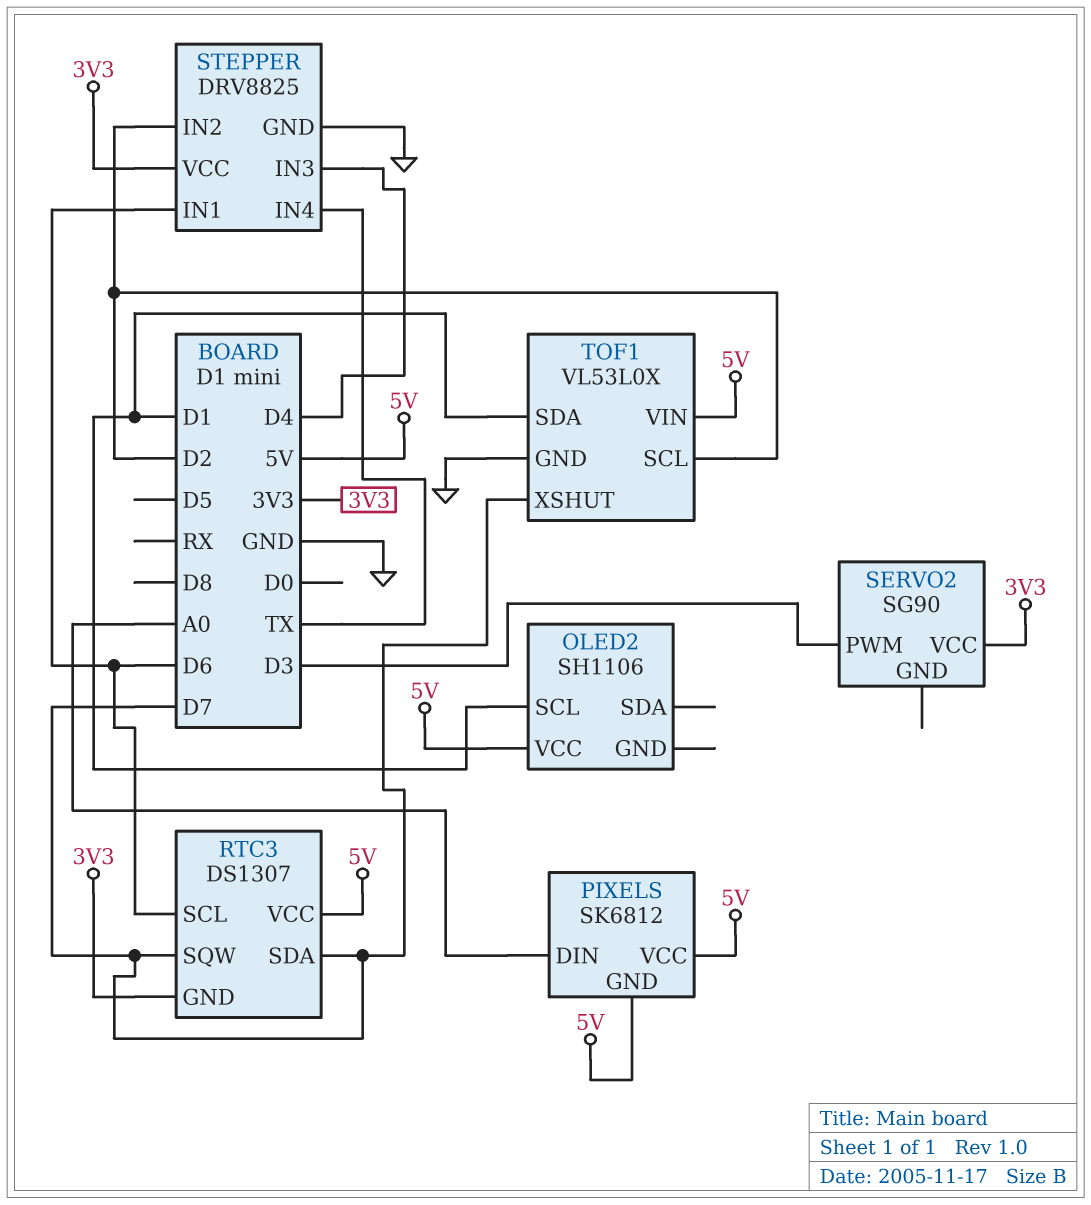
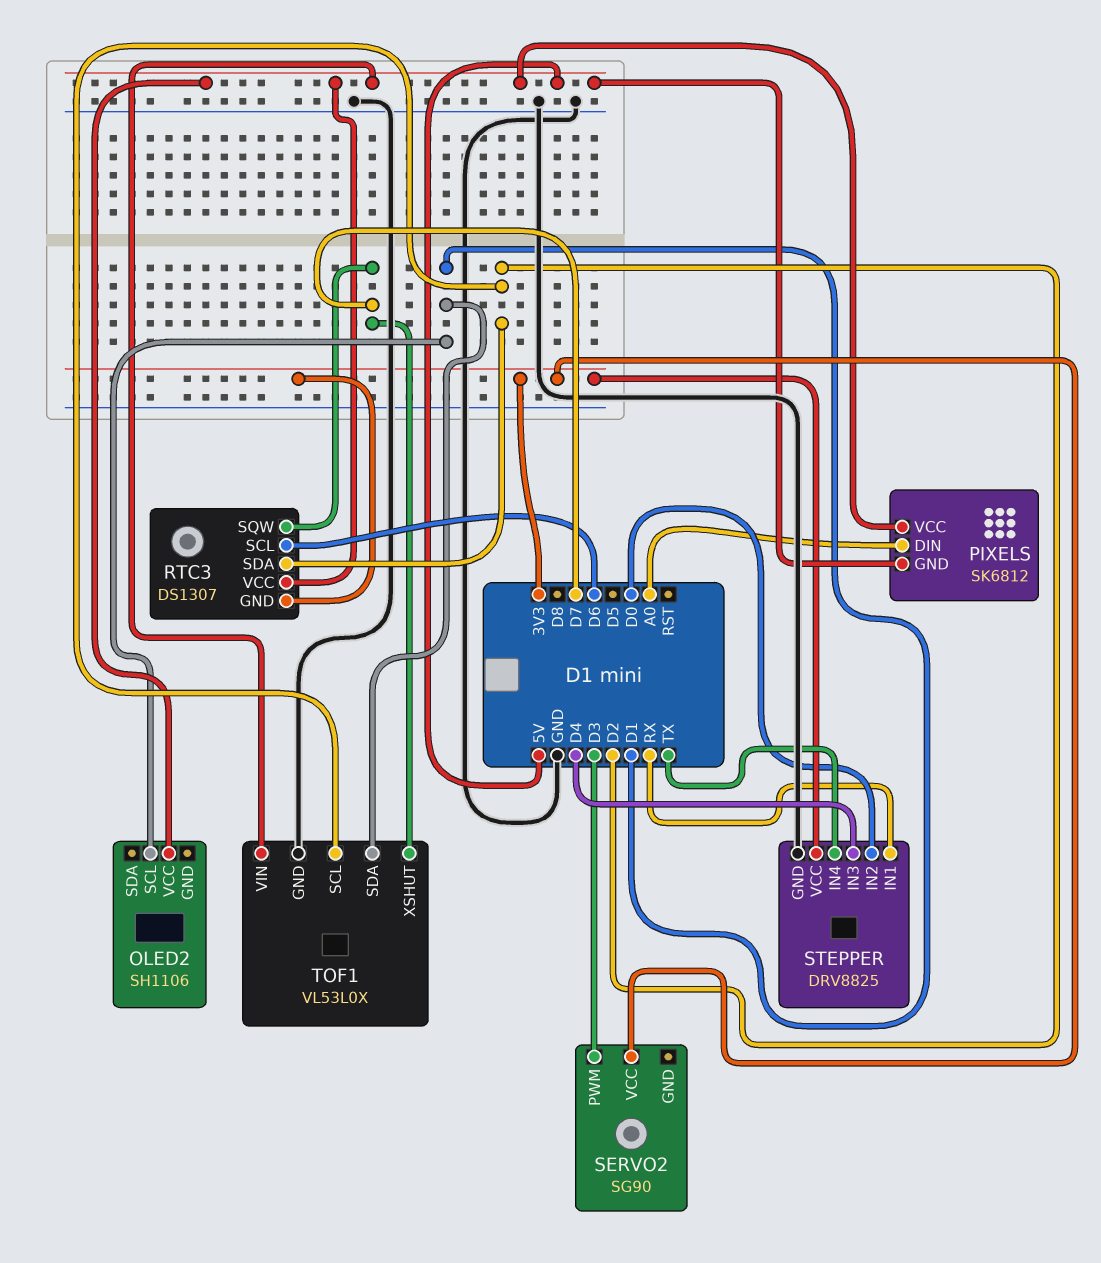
RTC3 pin SDA: D7 -> D2
STEPPER pin IN1: D6 -> RX
STEPPER pin IN2: D2 -> D0

